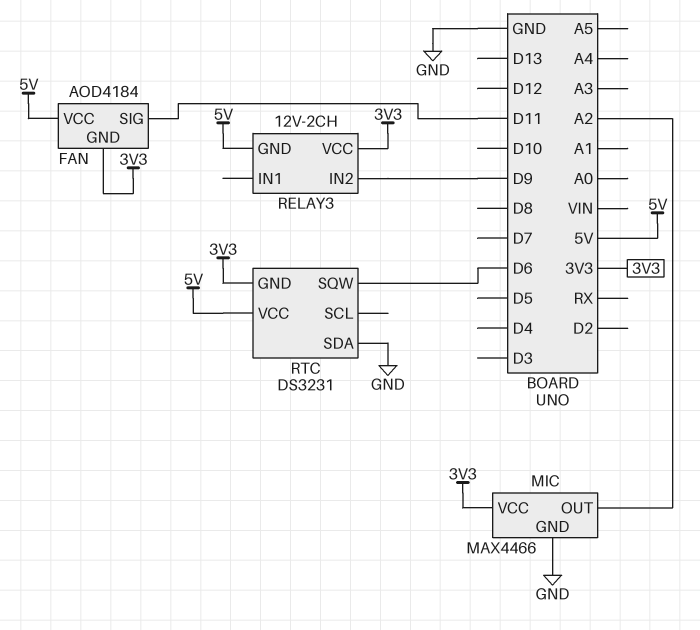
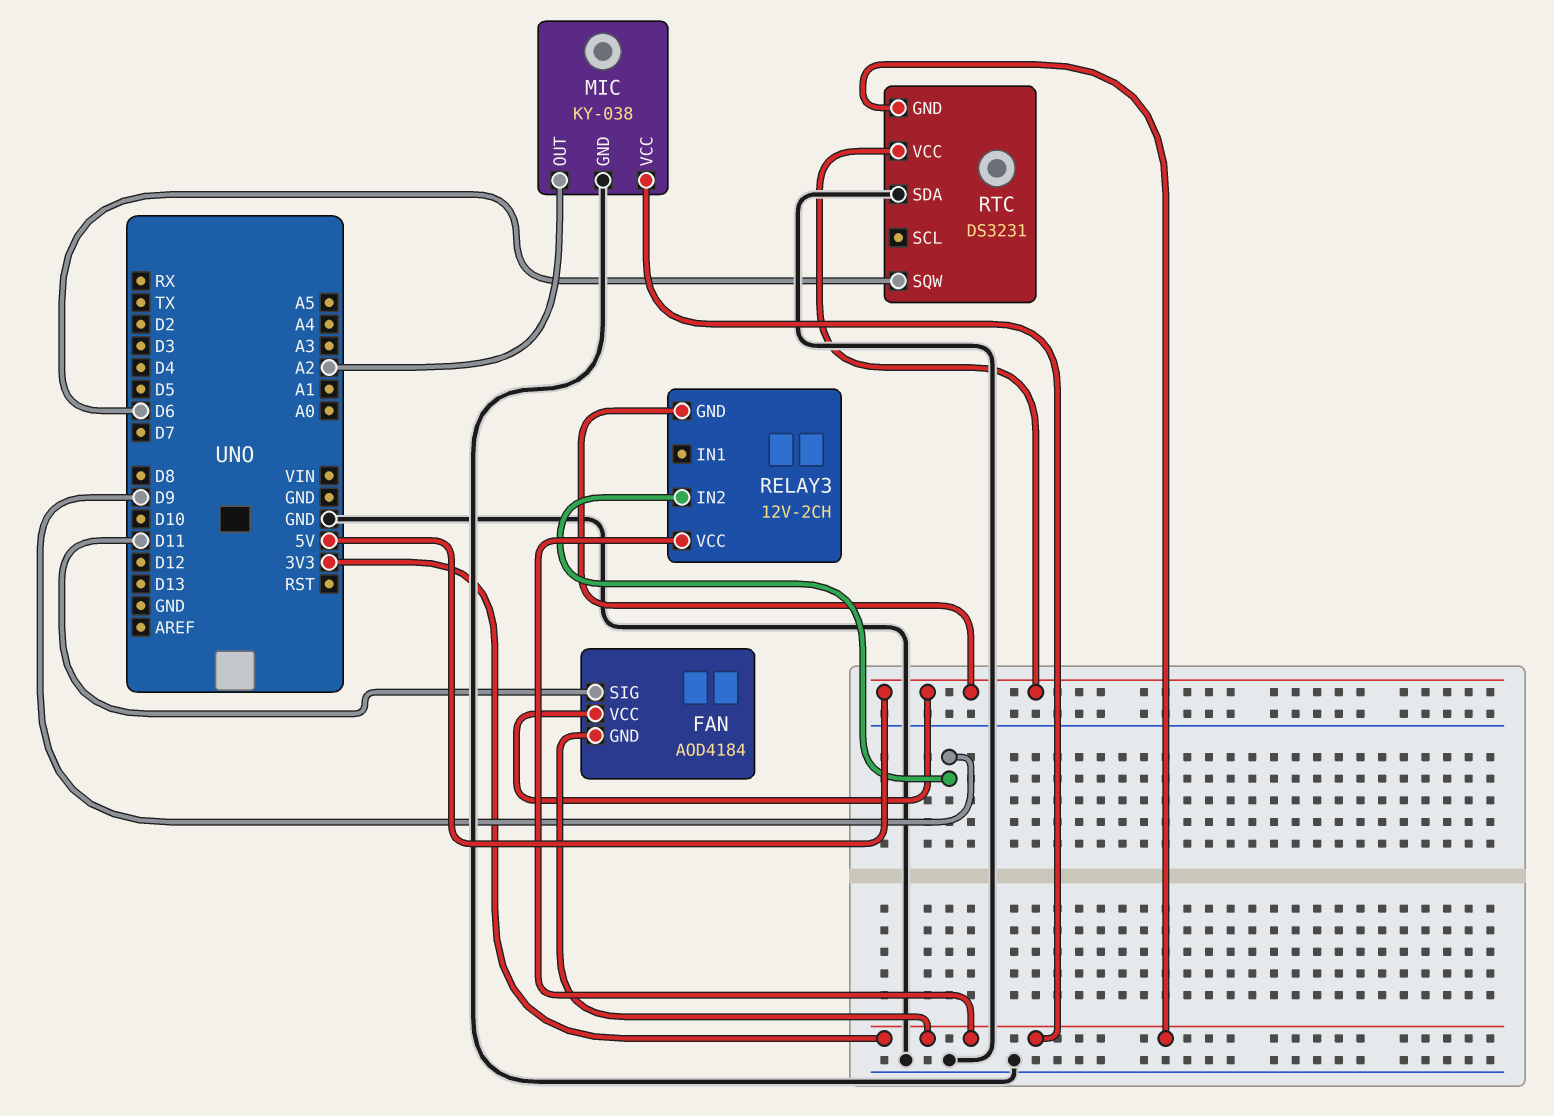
MIC: MAX4466 -> KY-038

